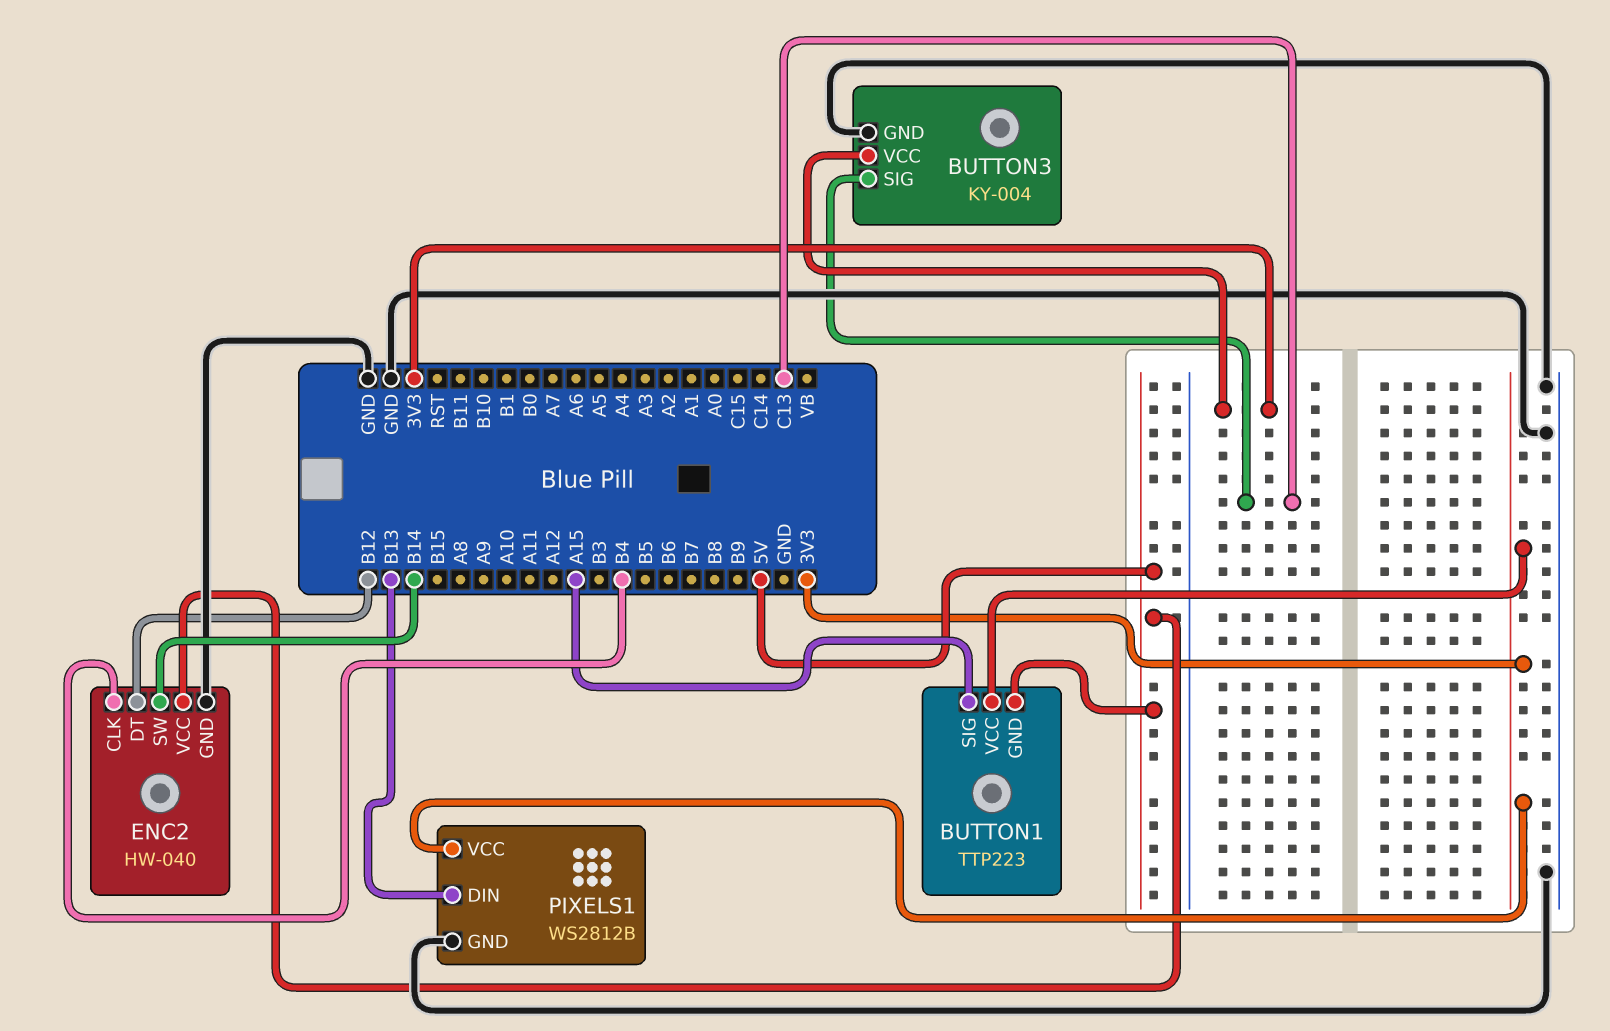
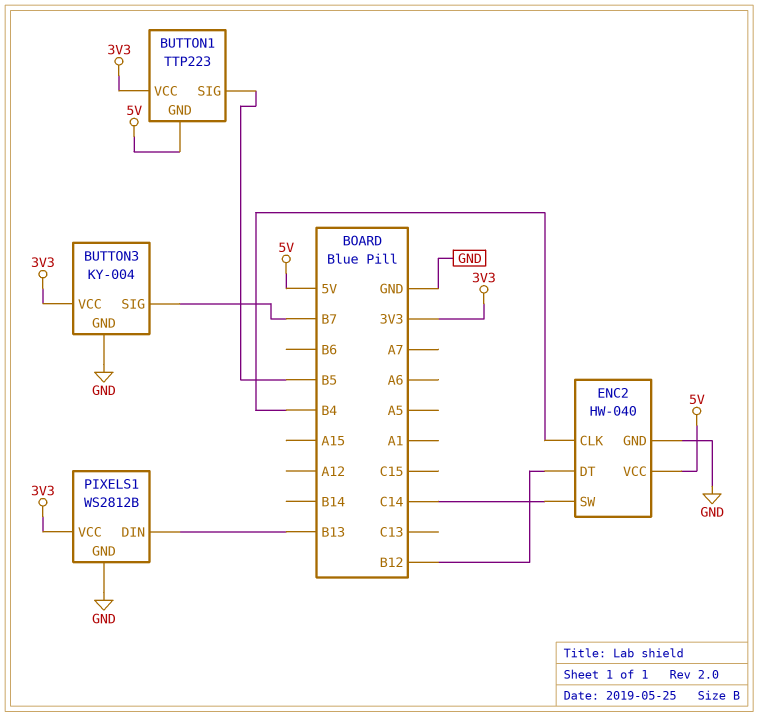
BUTTON1 pin SIG: A15 -> B5
BUTTON3 pin SIG: C13 -> B7
ENC2 pin SW: B14 -> C14

